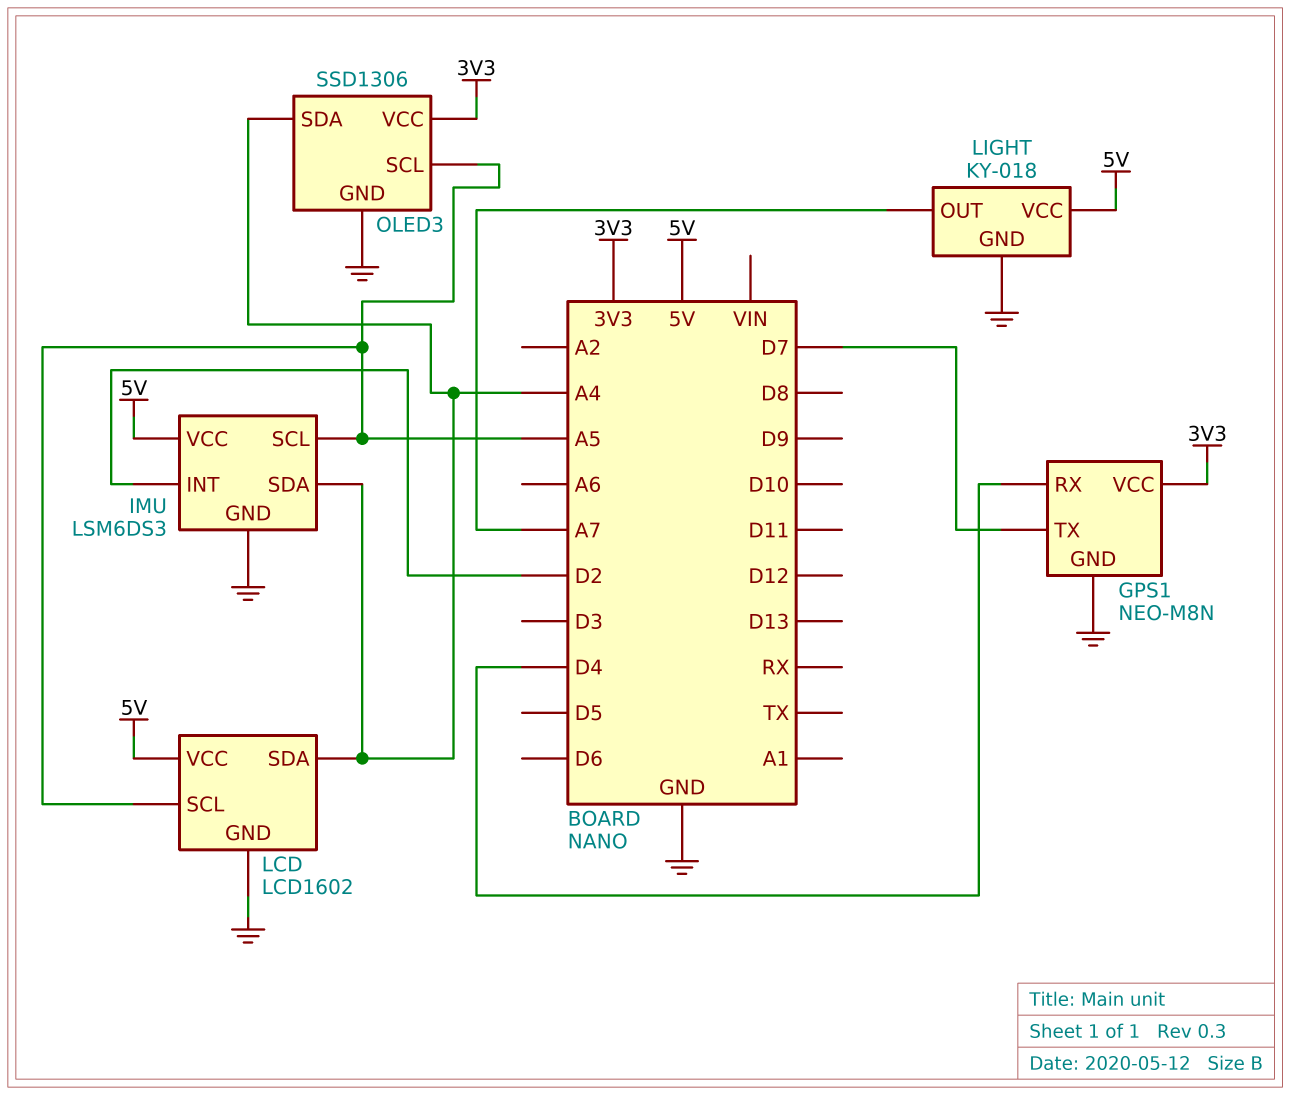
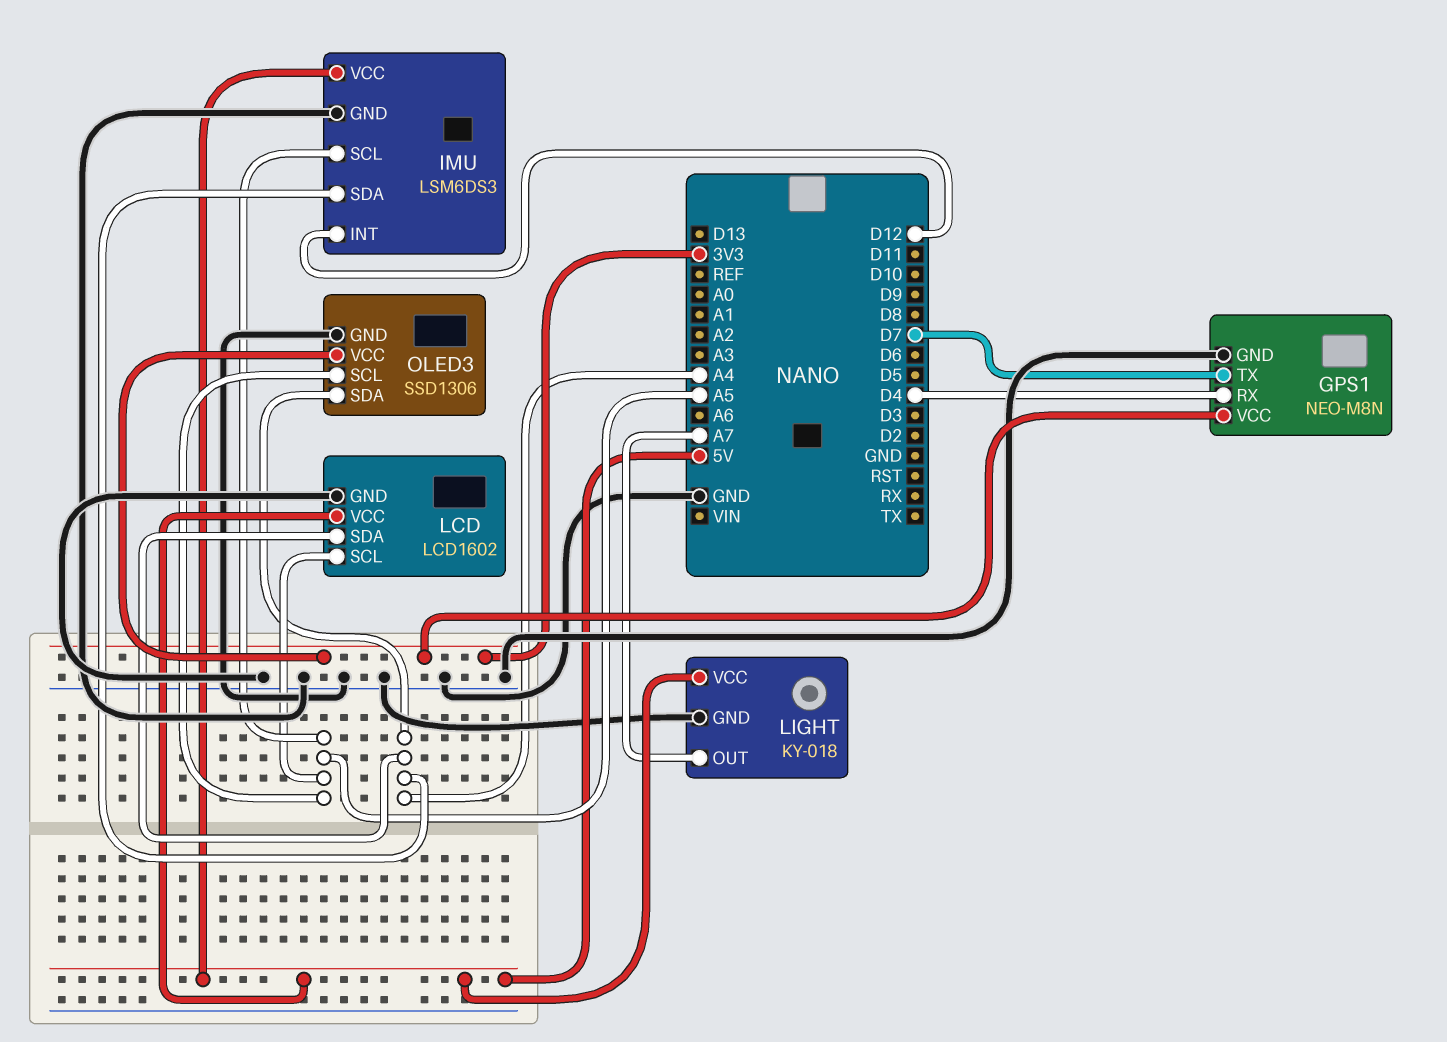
IMU pin INT: D2 -> D12

